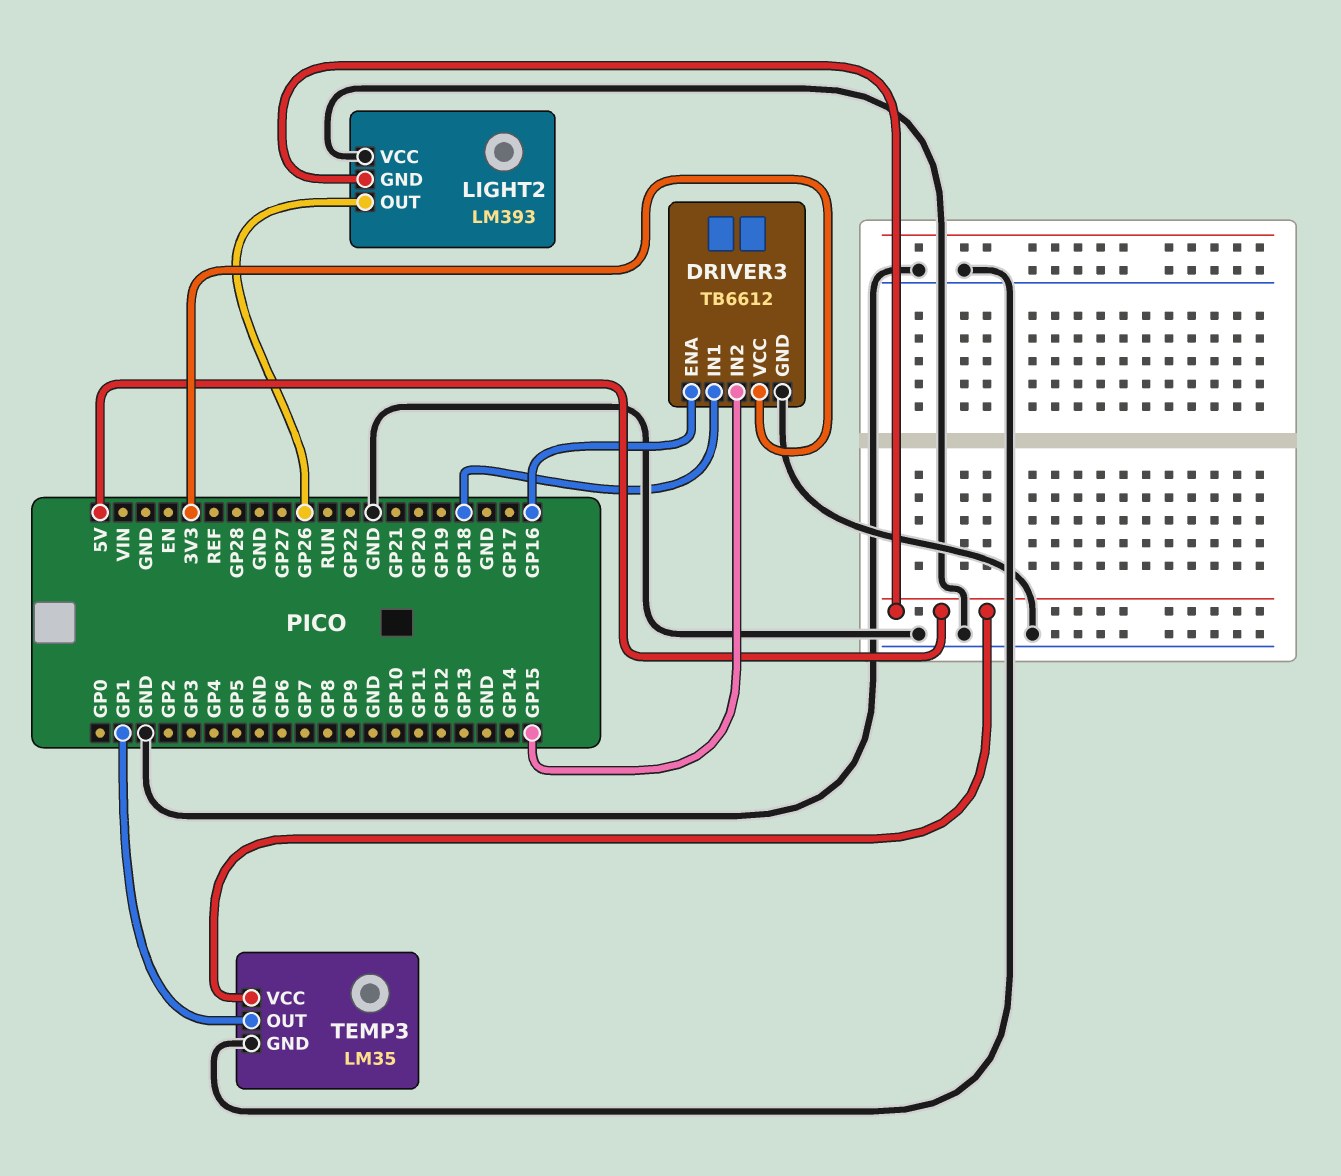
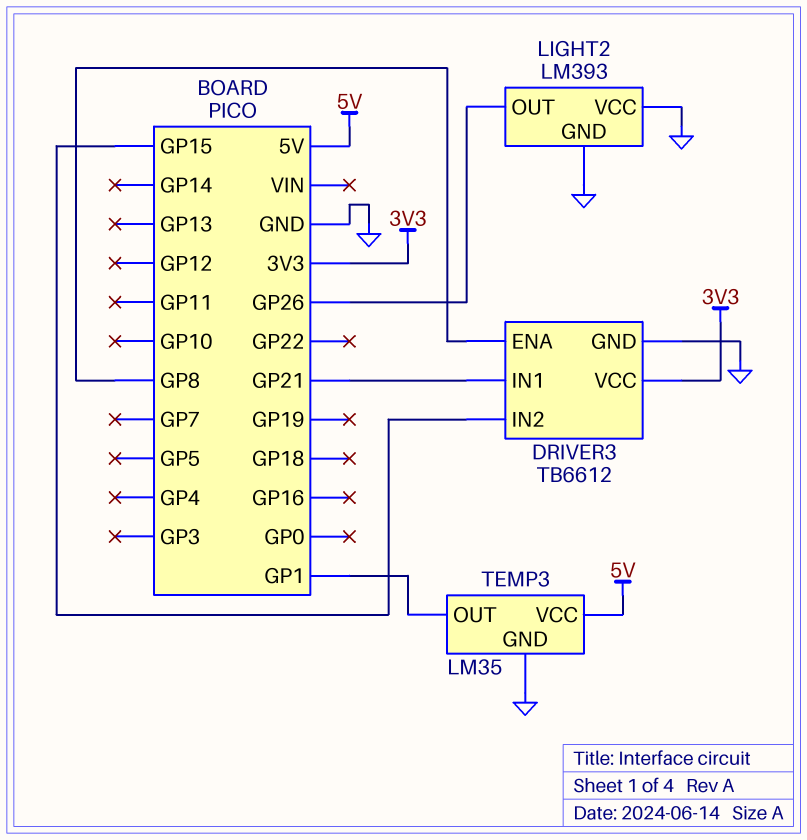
DRIVER3 pin ENA: GP16 -> GP8
DRIVER3 pin IN1: GP18 -> GP21
LIGHT2 pin GND: 5V -> GND

